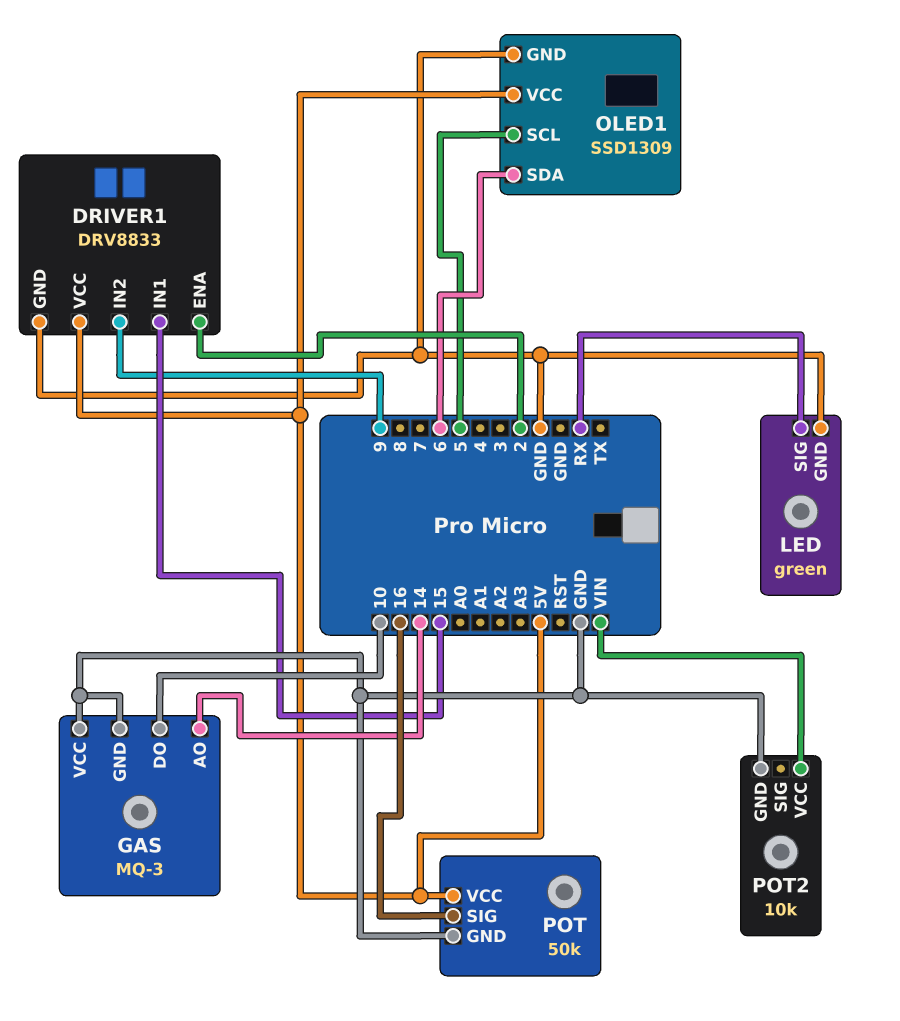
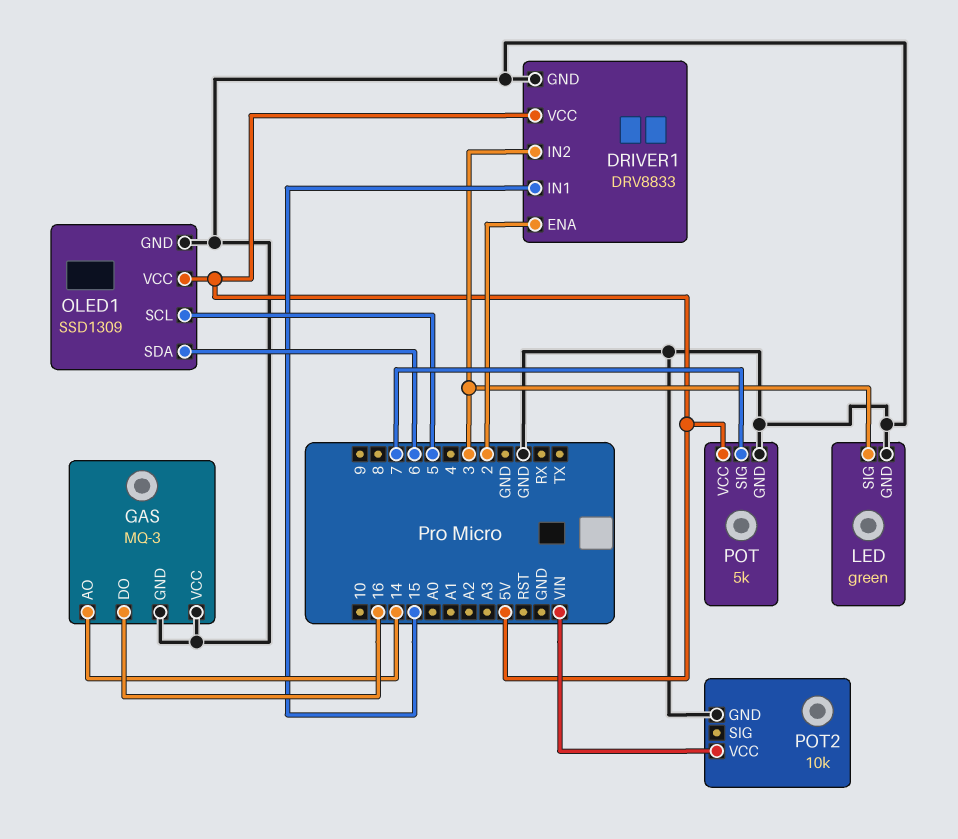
DRIVER1 pin IN2: 9 -> 3
GAS pin DO: 10 -> 16
LED pin SIG: RX -> 3
POT: 50k -> 5k
POT pin SIG: 16 -> 7

